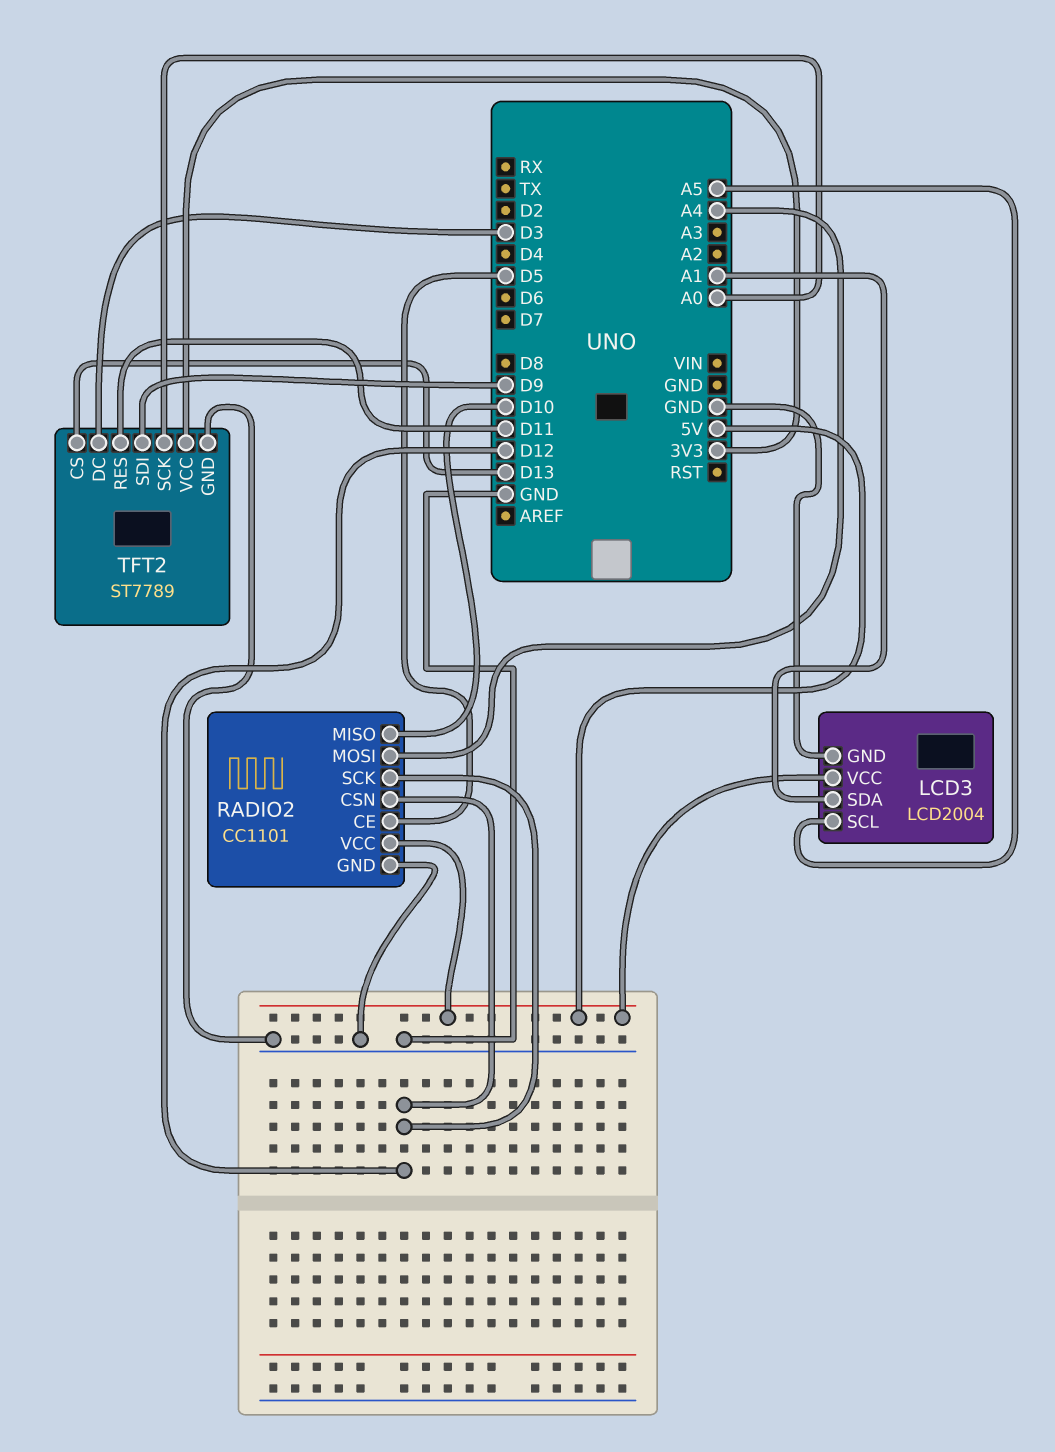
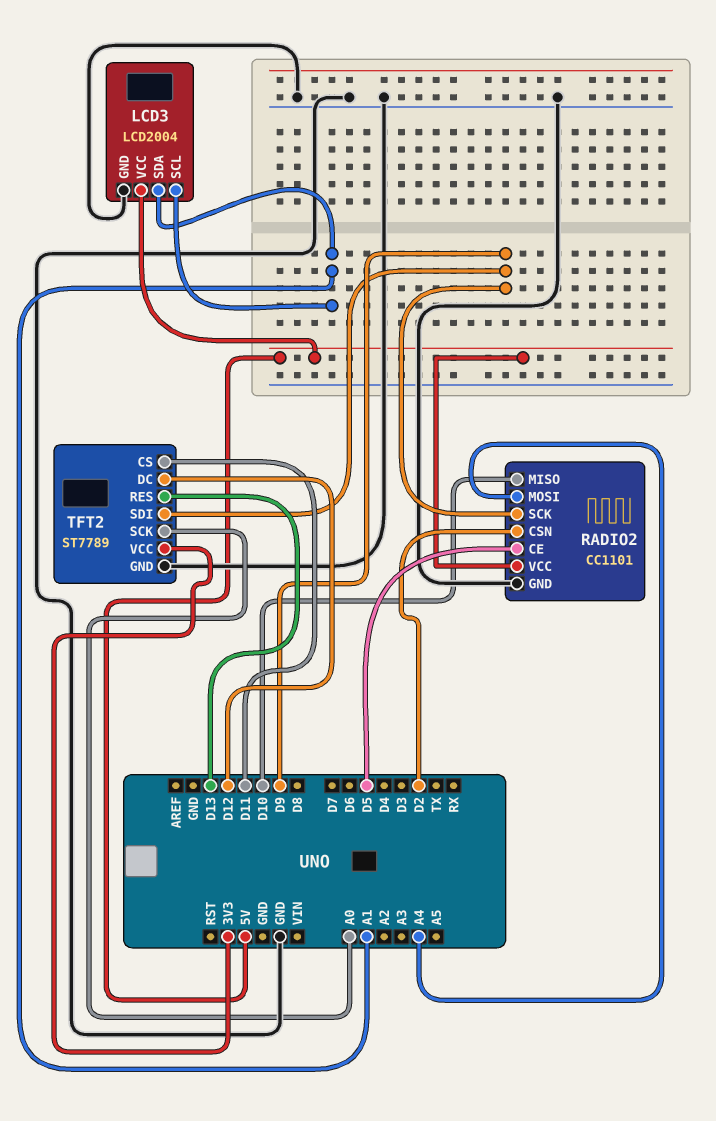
LCD3 pin SCL: A5 -> A1
RADIO2 pin CSN: D12 -> D2
RADIO2 pin SCK: D12 -> D9
TFT2 pin CS: D13 -> D11
TFT2 pin DC: D3 -> D12
TFT2 pin RES: D11 -> D13

